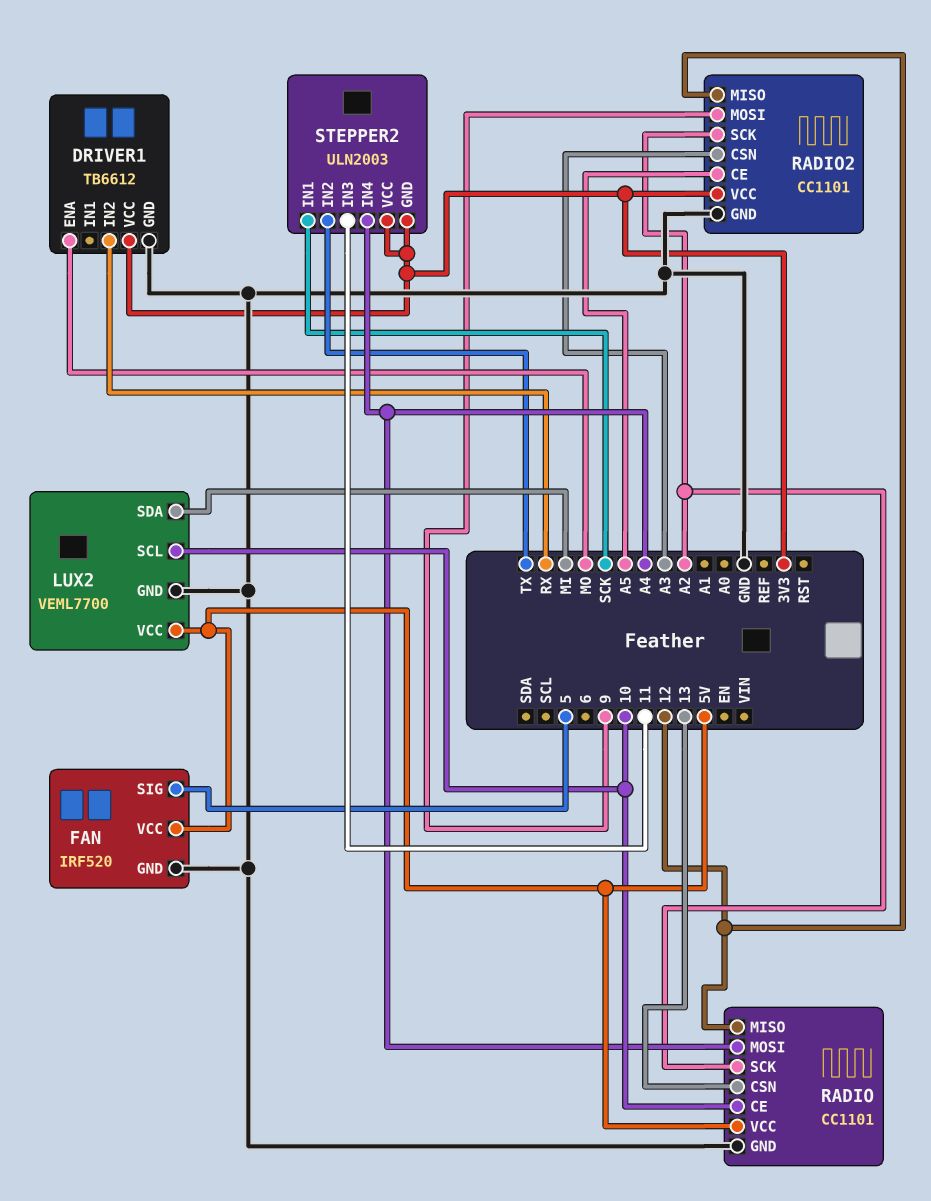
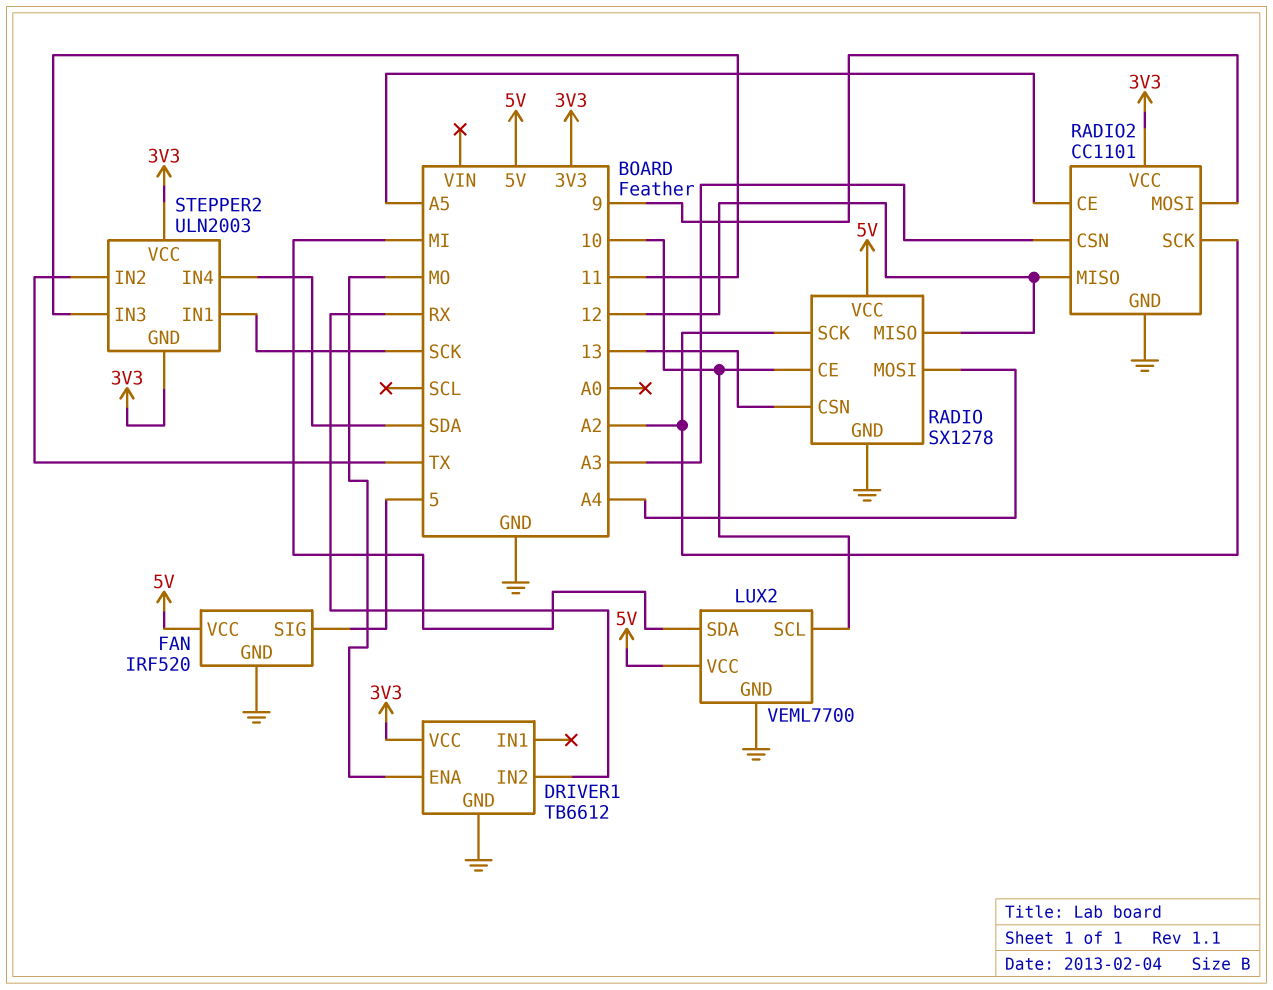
RADIO: CC1101 -> SX1278
STEPPER2 pin IN4: A4 -> SDA

